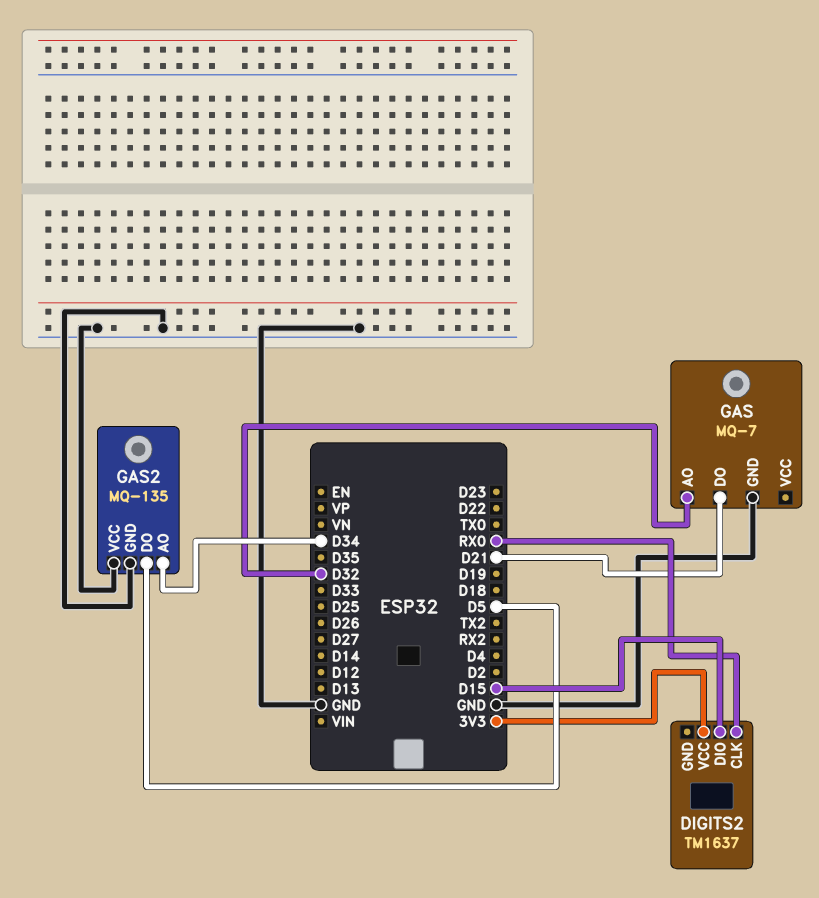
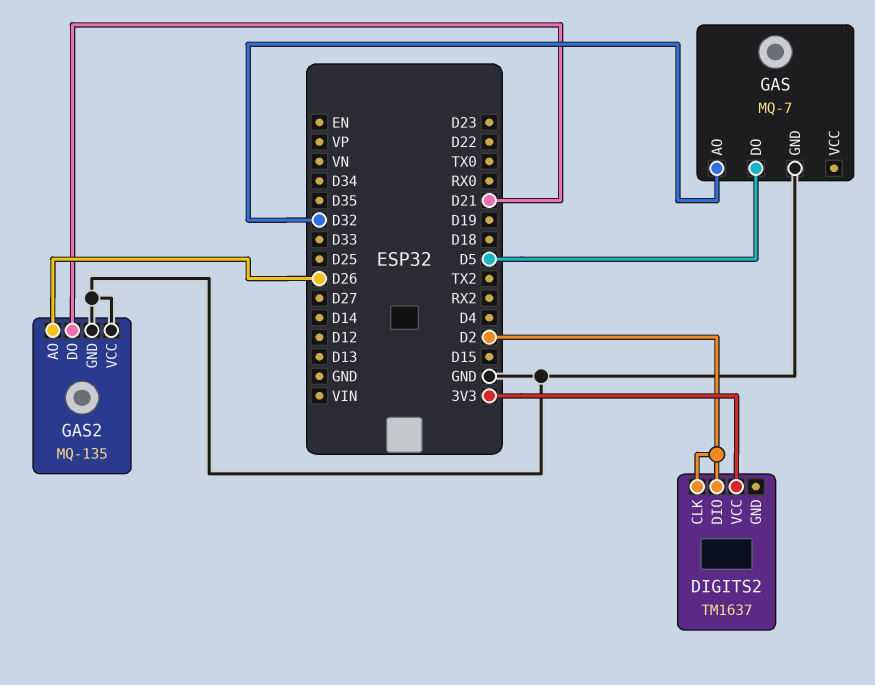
DIGITS2 pin CLK: RX0 -> D2
DIGITS2 pin DIO: D15 -> D2
GAS pin DO: D21 -> D5
GAS2 pin AO: D34 -> D26
GAS2 pin DO: D5 -> D21

